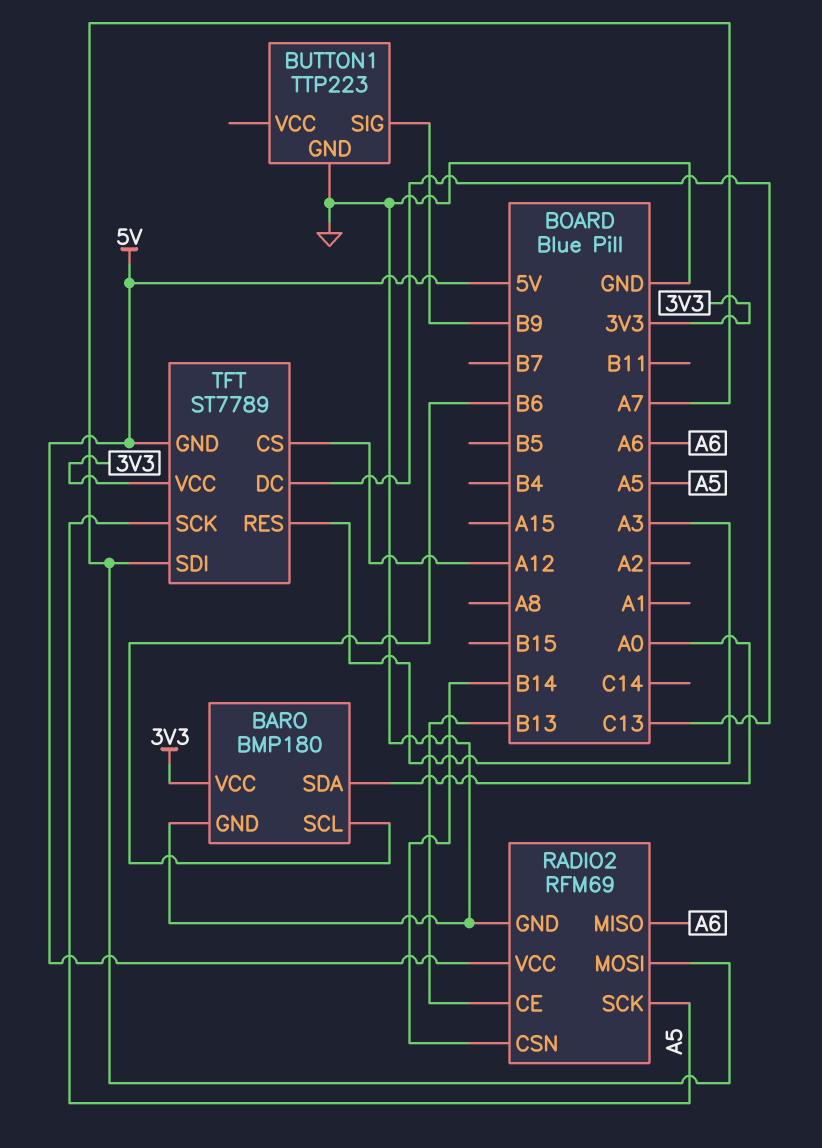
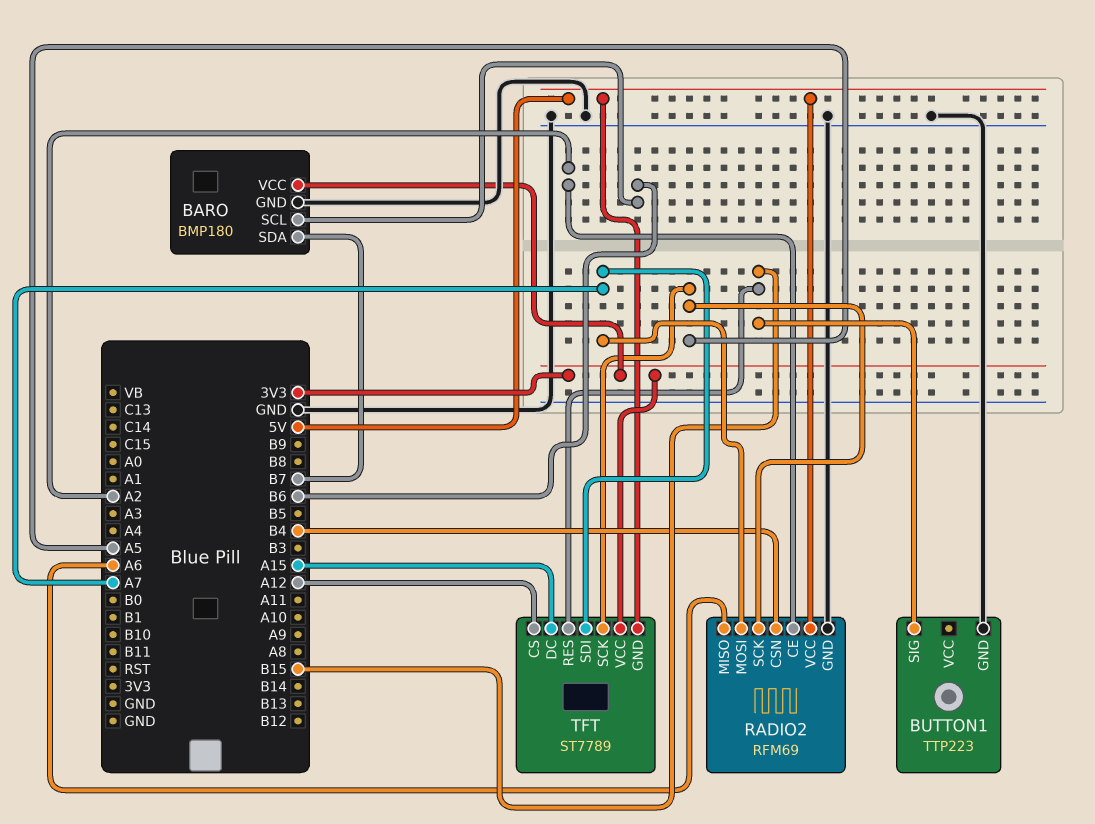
BARO pin SDA: A0 -> B7
BUTTON1 pin SIG: B9 -> B15
RADIO2 pin CE: B13 -> A2
RADIO2 pin CSN: B14 -> B4
TFT pin DC: C13 -> A15
TFT pin RES: A3 -> B15

